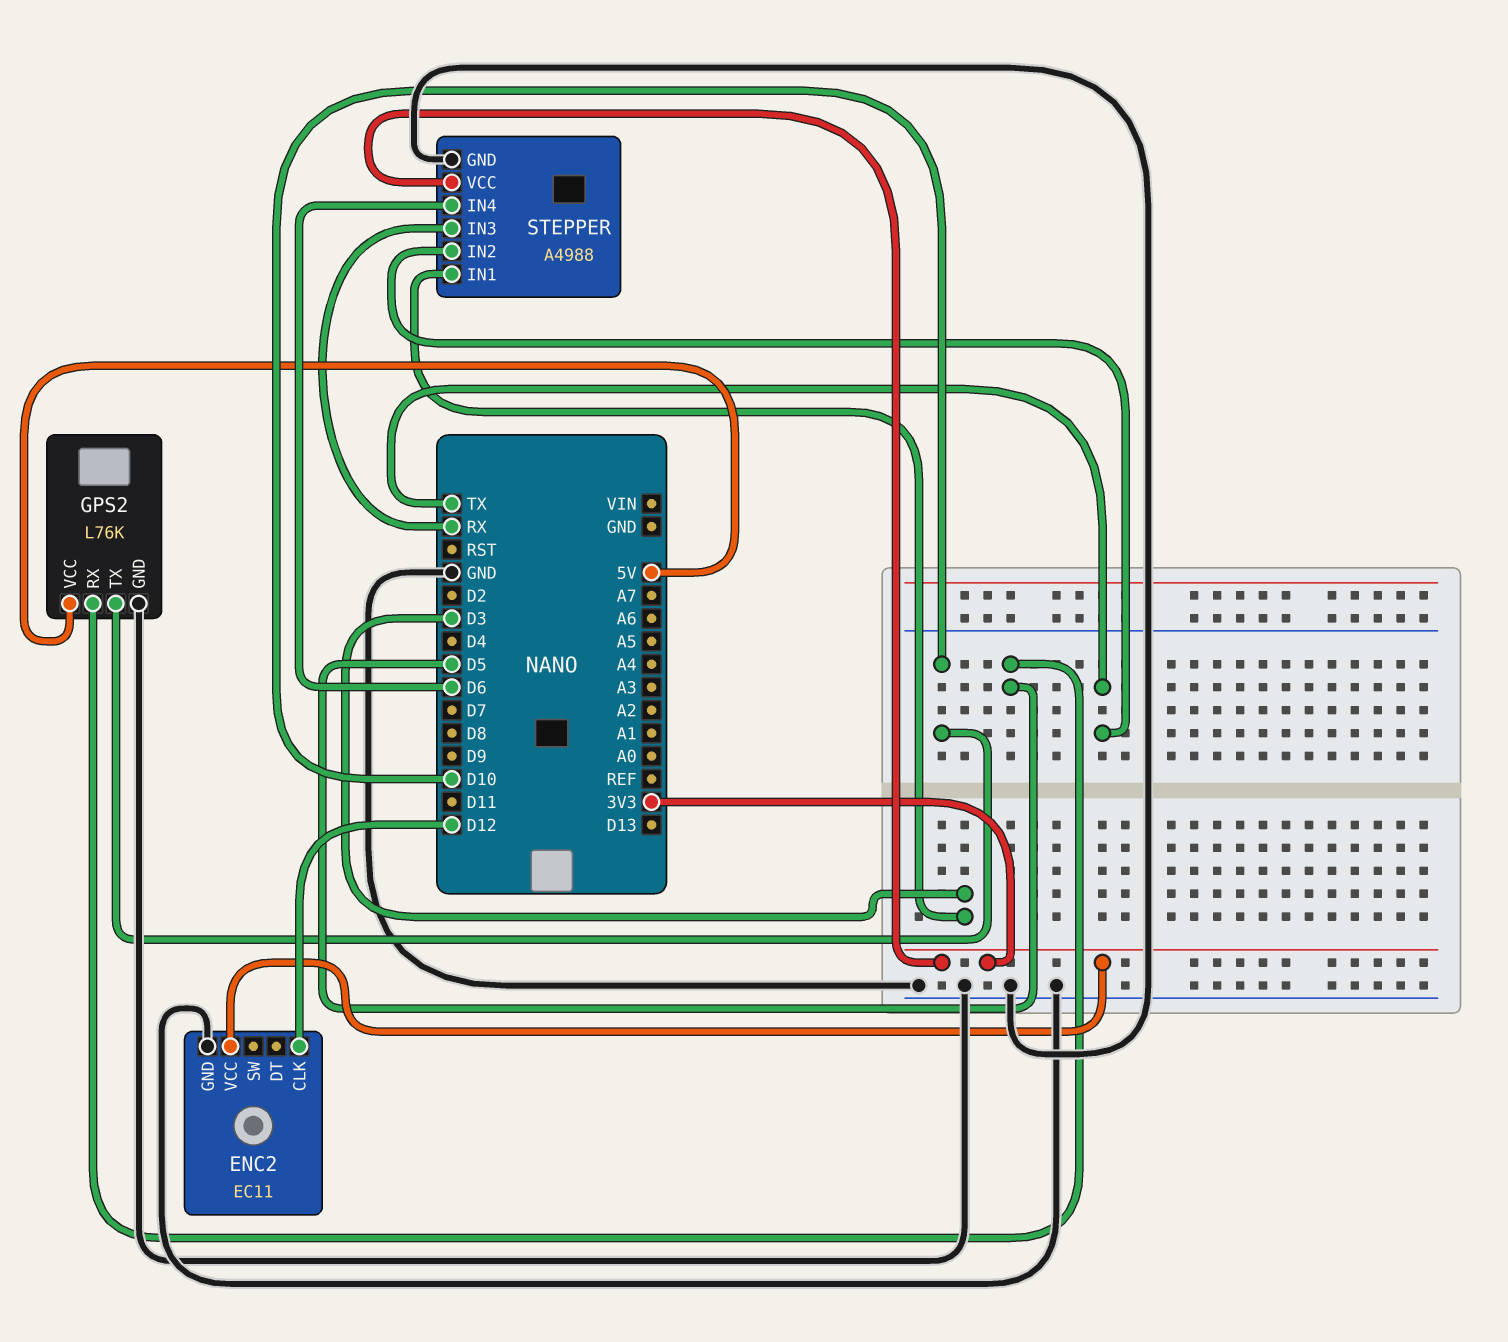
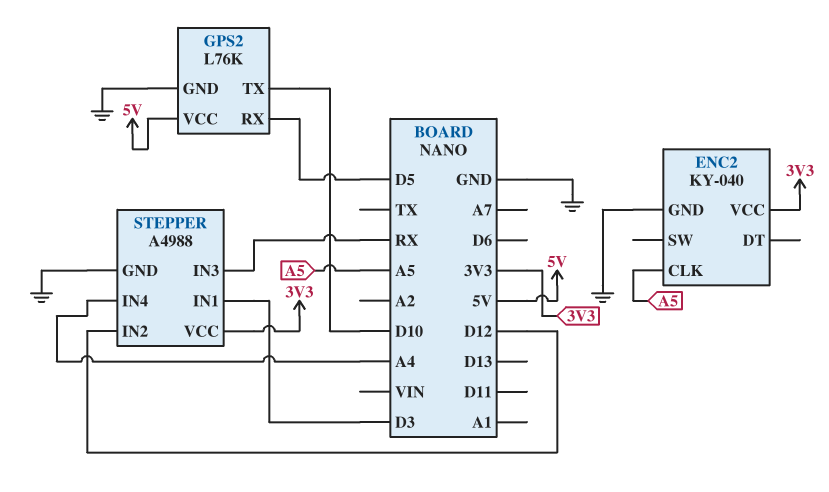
ENC2: EC11 -> KY-040
ENC2 pin CLK: D12 -> A5
STEPPER pin IN2: TX -> D12
STEPPER pin IN4: D6 -> A4

